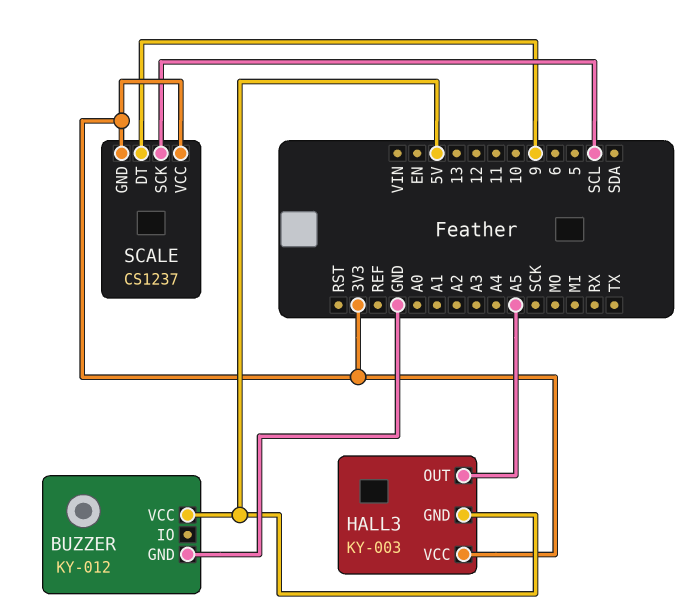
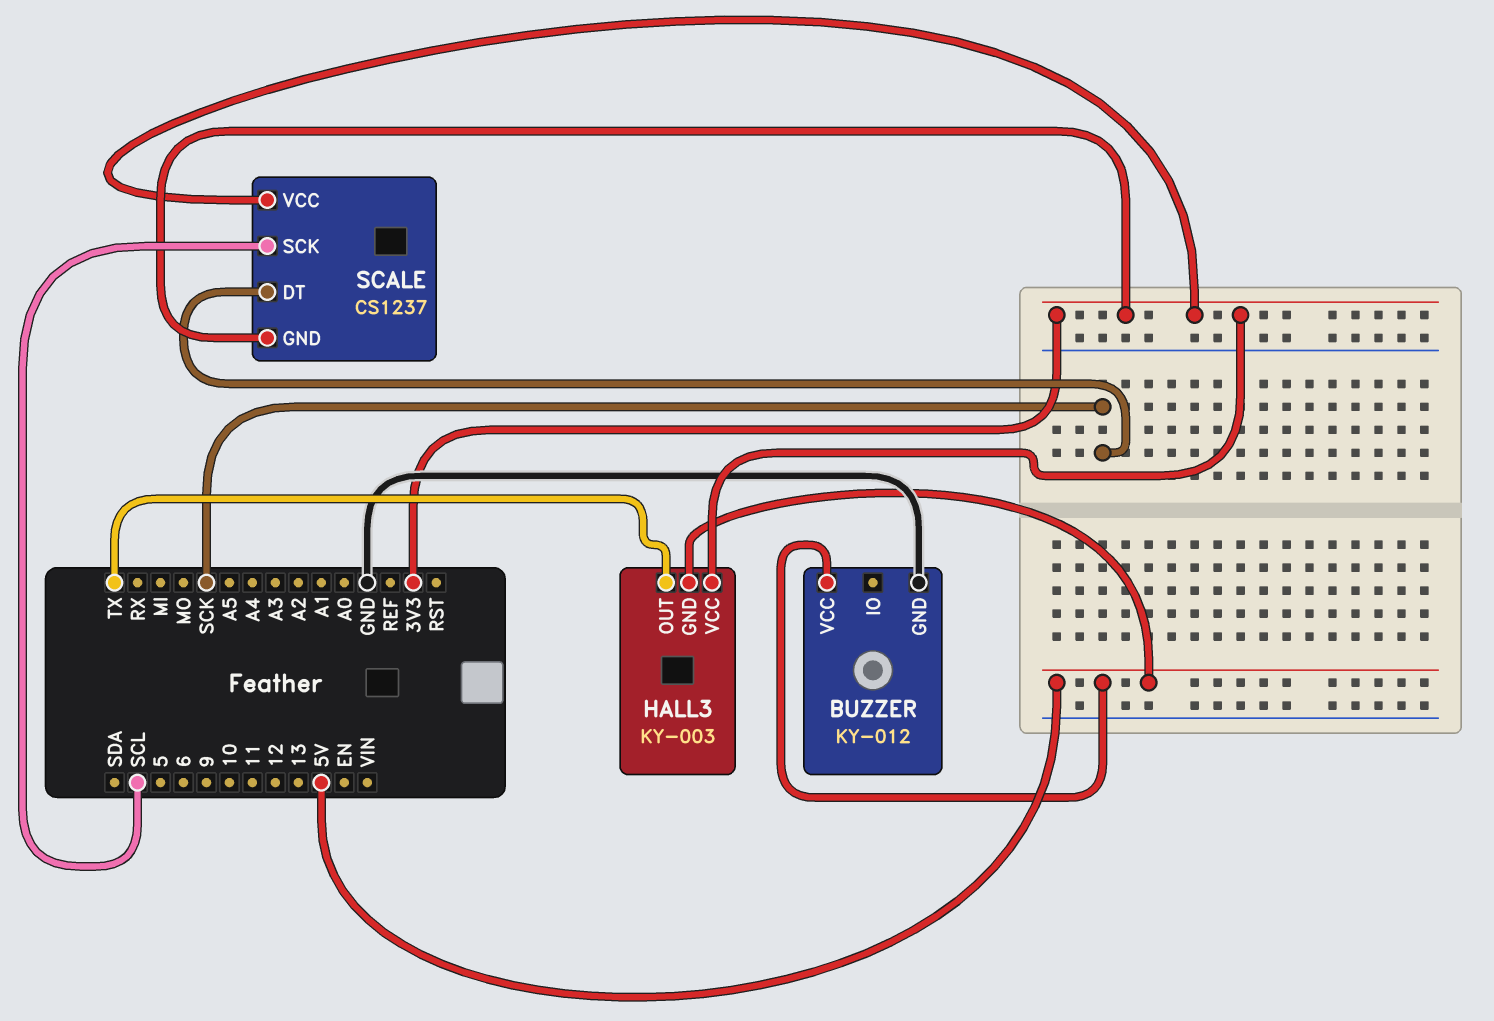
HALL3 pin OUT: A5 -> TX
SCALE pin DT: 9 -> SCK

